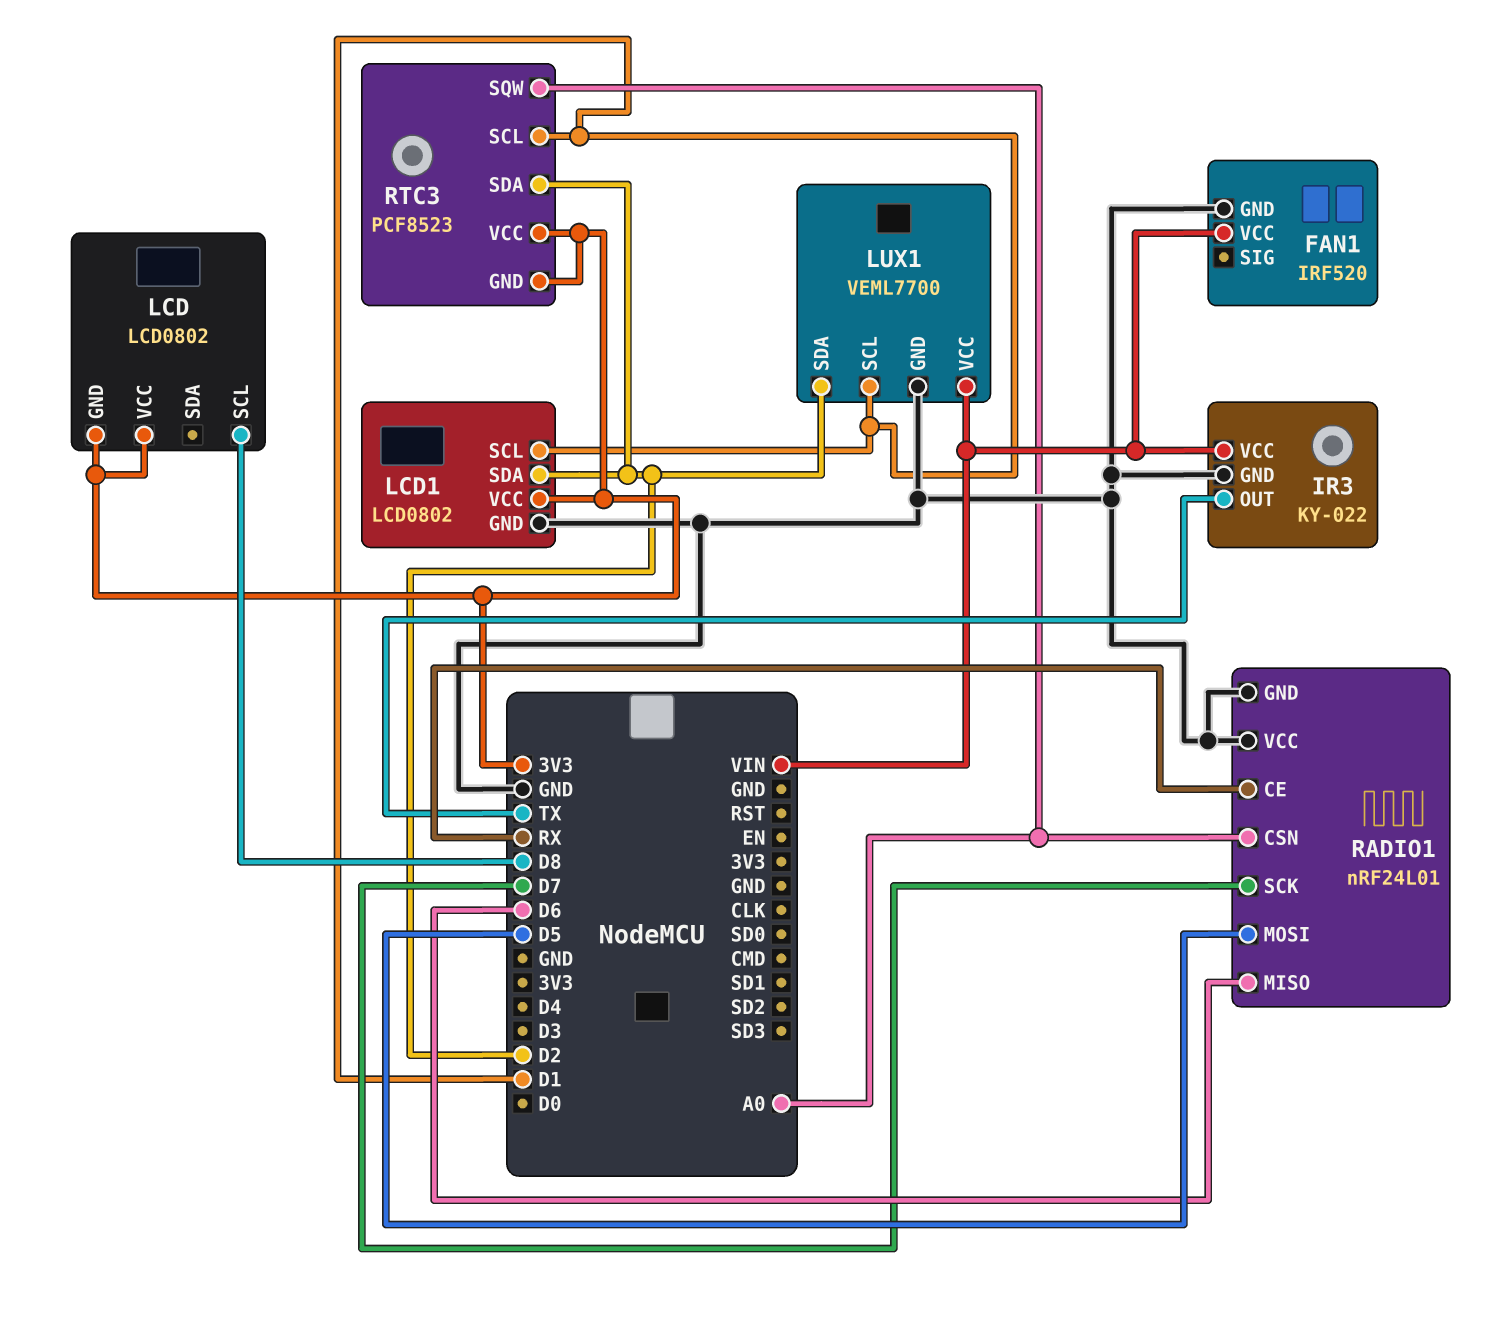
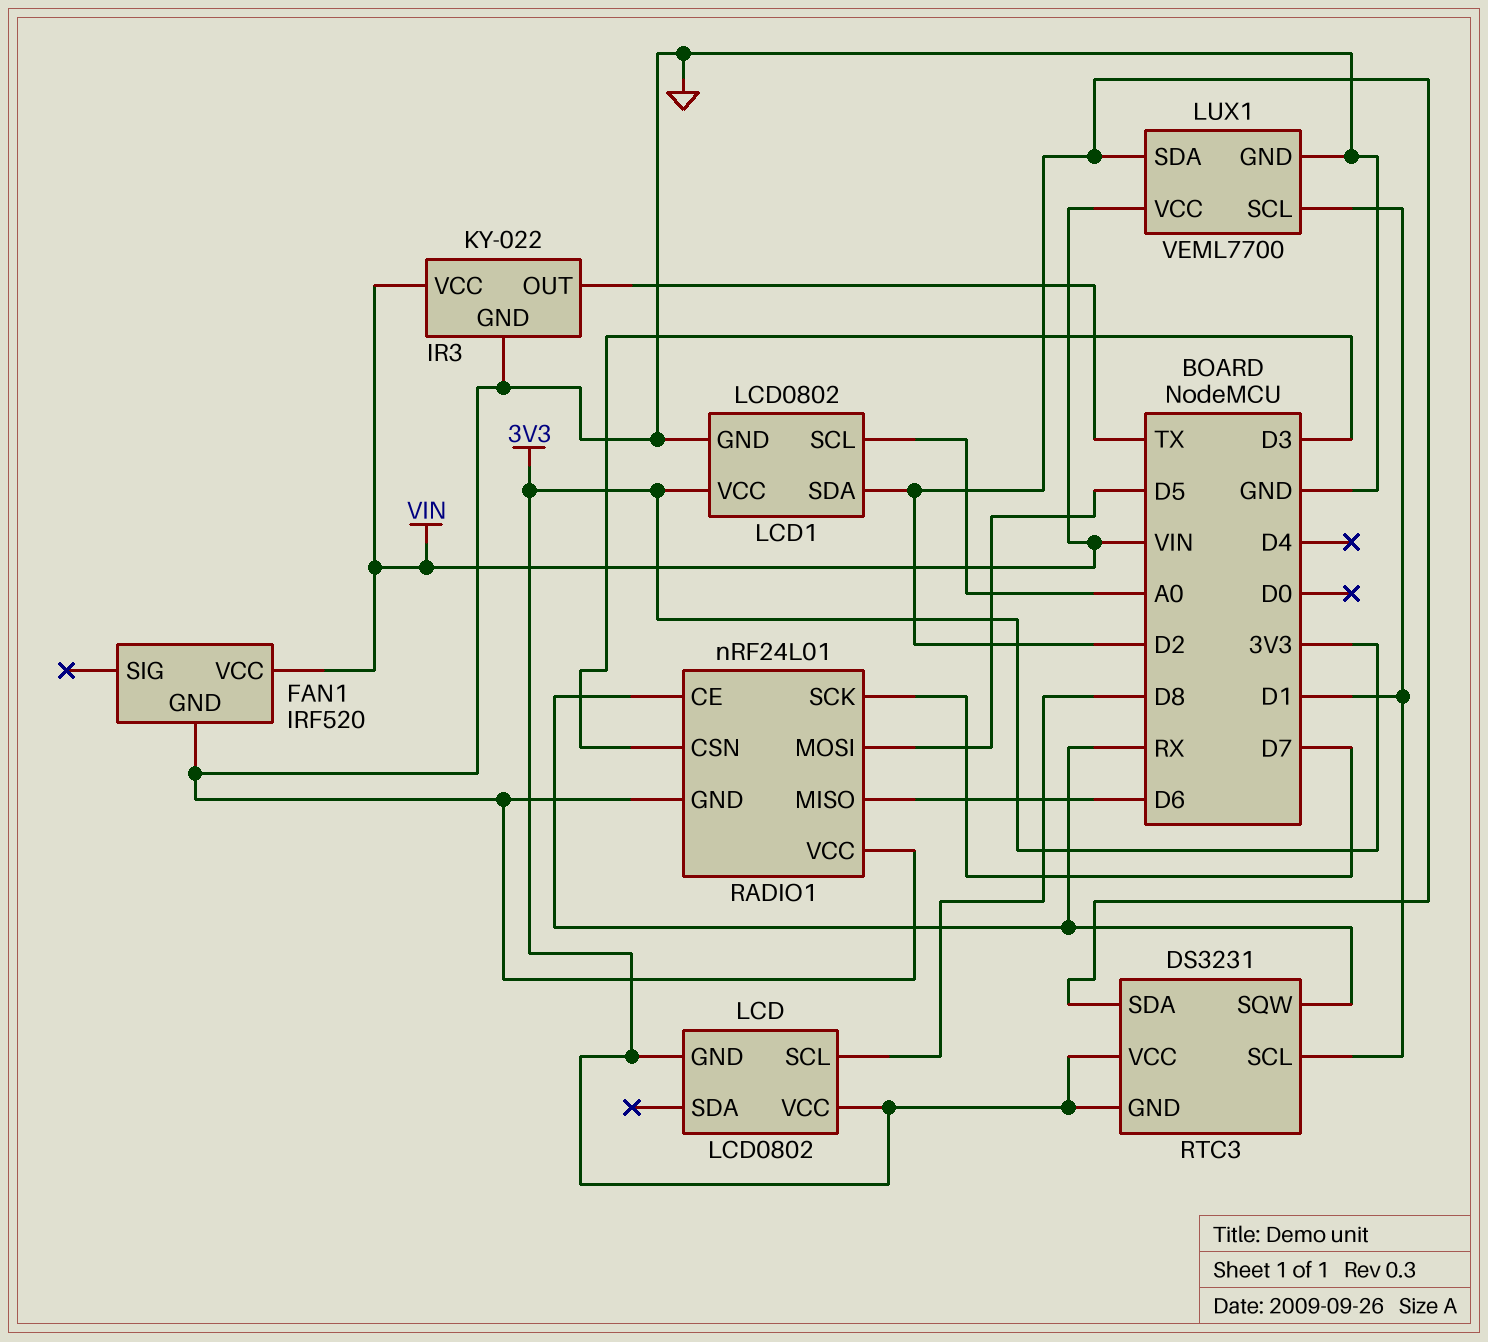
LCD1 pin SCL: D1 -> A0
RADIO1 pin CSN: A0 -> D3
RTC3: PCF8523 -> DS3231
RTC3 pin SQW: A0 -> RX

